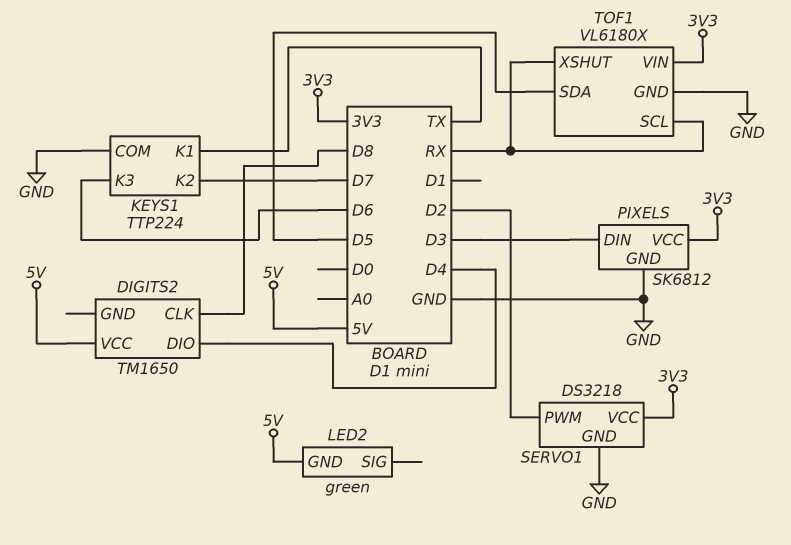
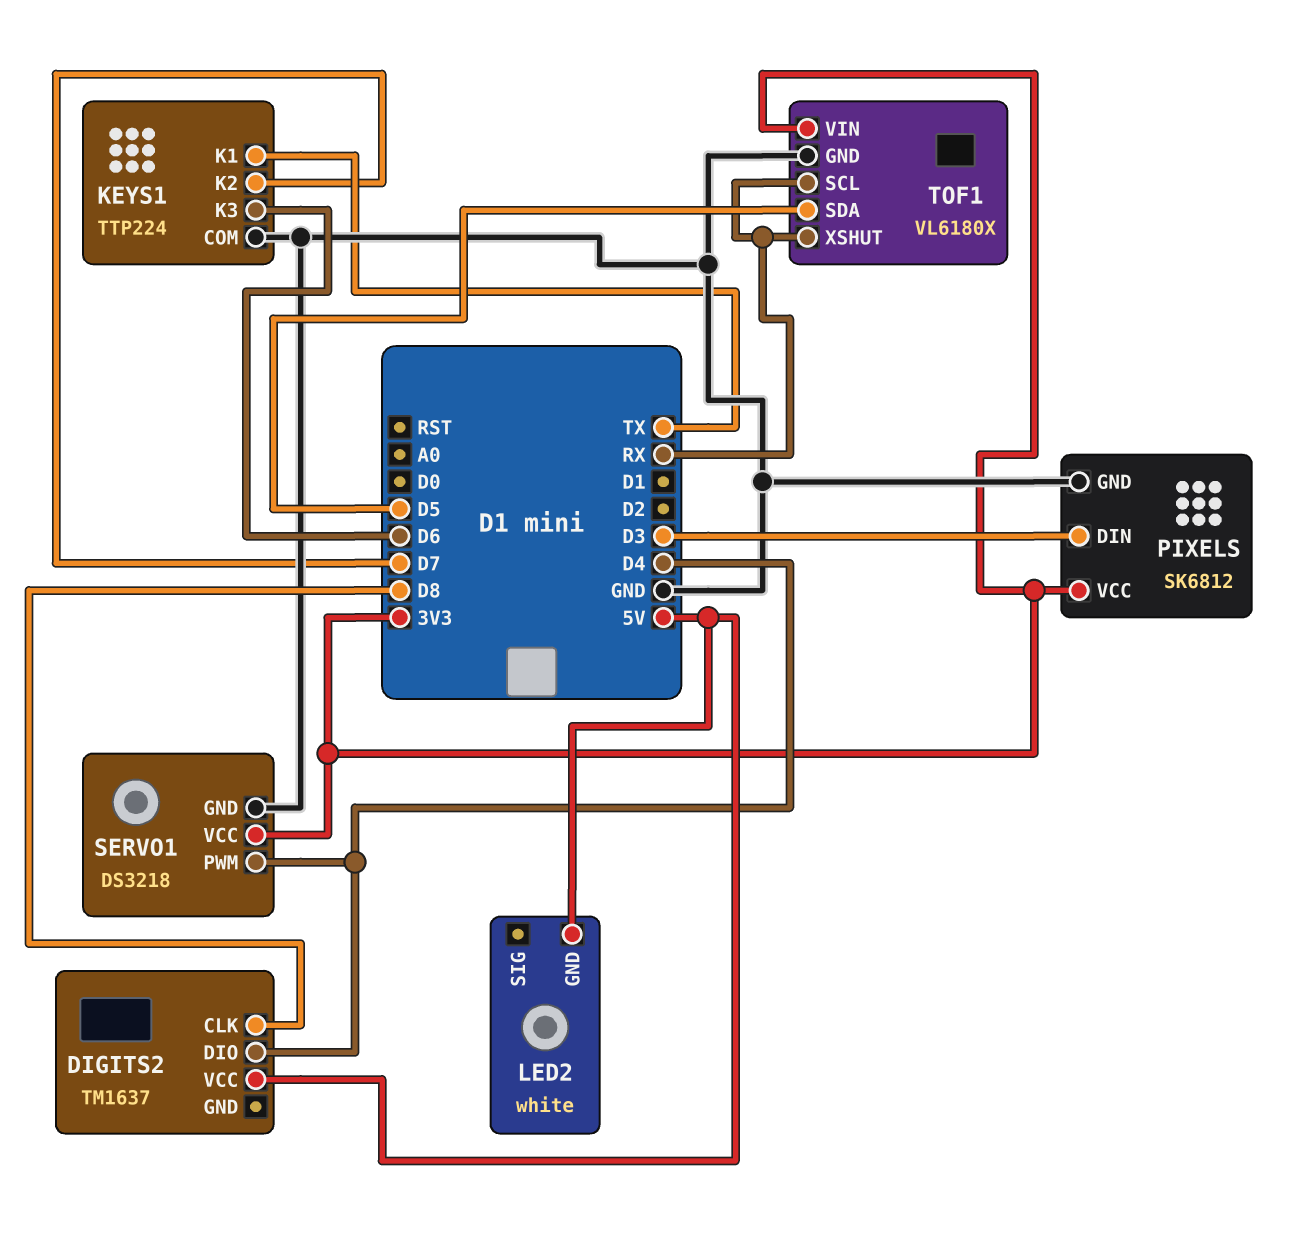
DIGITS2: TM1650 -> TM1637
LED2: green -> white
SERVO1 pin PWM: D2 -> D4

